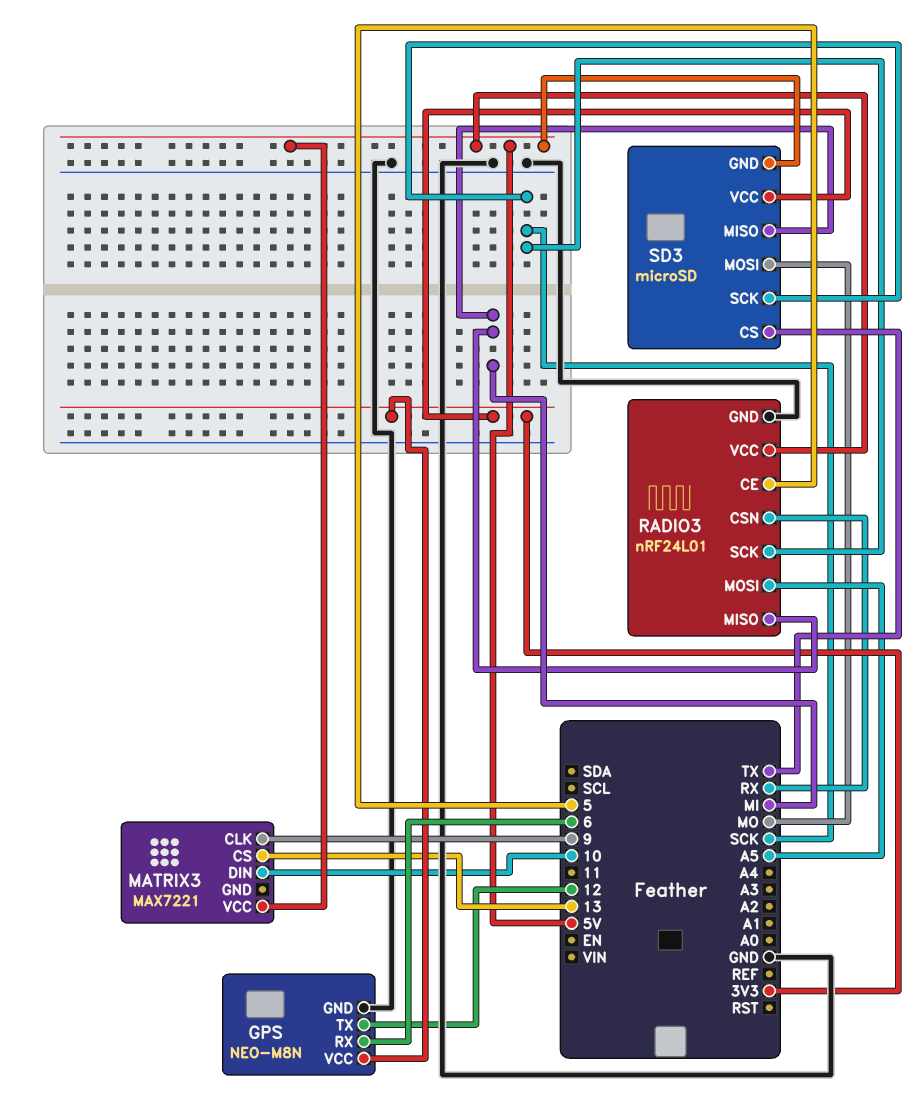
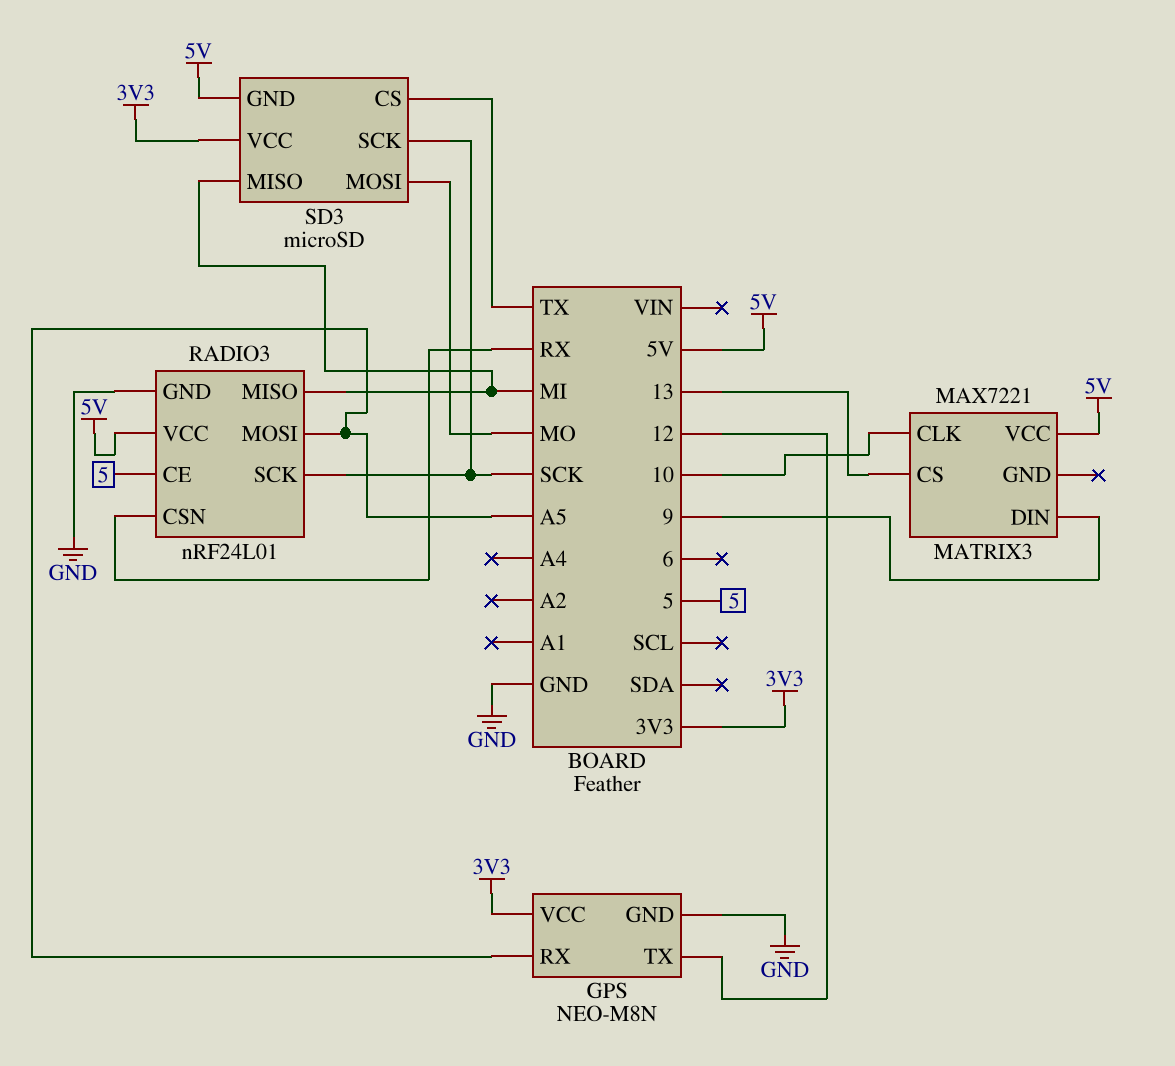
GPS pin RX: 6 -> A5
MATRIX3 pin CLK: 9 -> 10
MATRIX3 pin DIN: 10 -> 9

